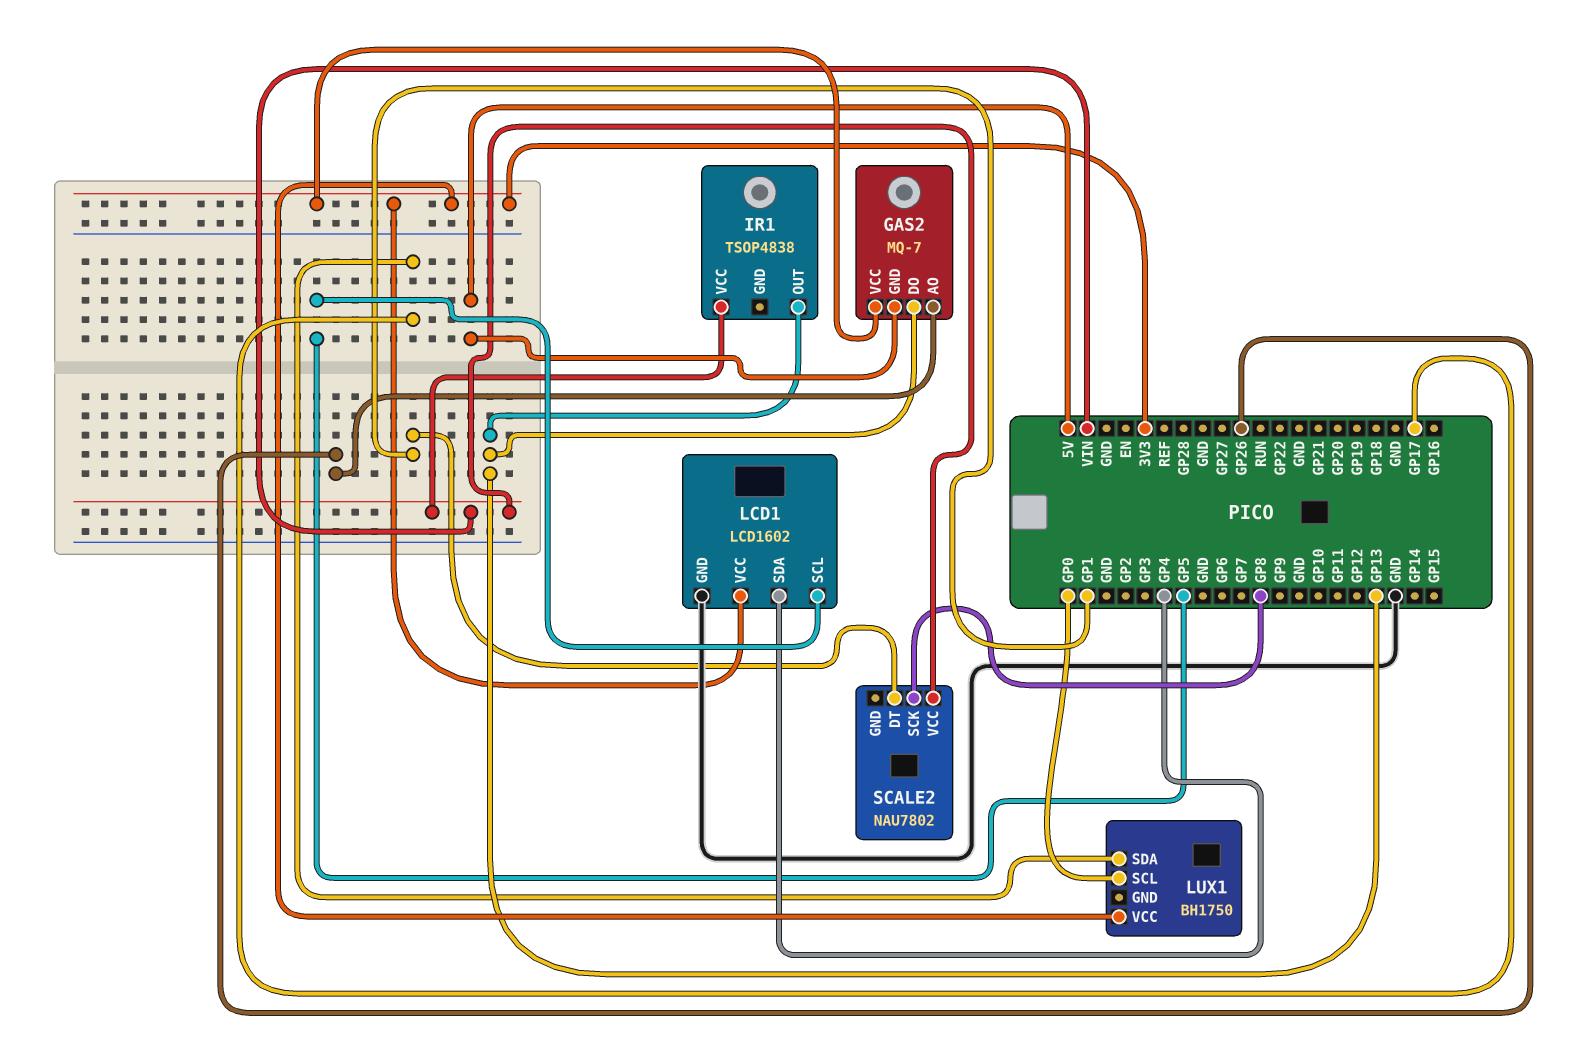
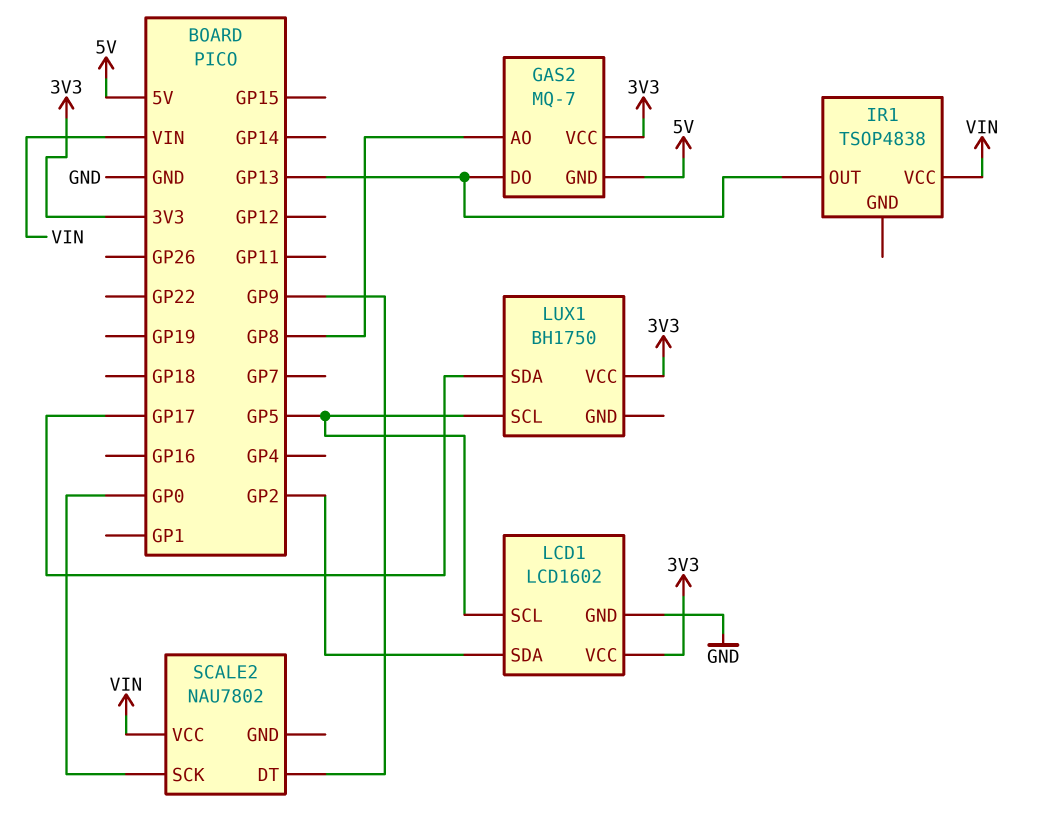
GAS2 pin AO: GP26 -> GP8
LCD1 pin SDA: GP4 -> GP2
LUX1 pin SCL: GP0 -> GP5
SCALE2 pin DT: GP1 -> GP9
SCALE2 pin SCK: GP8 -> GP0

